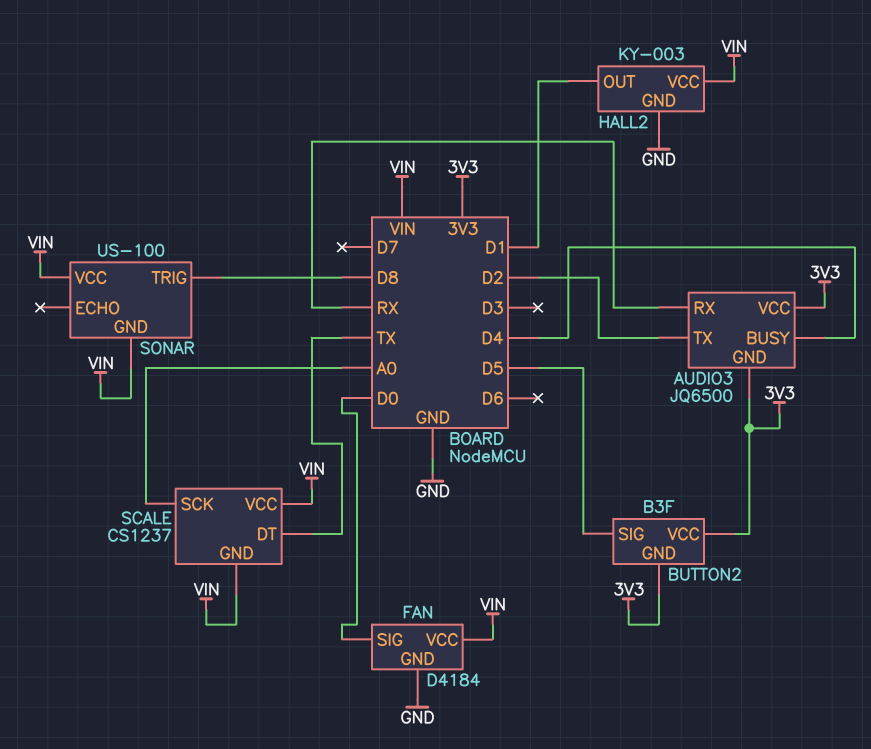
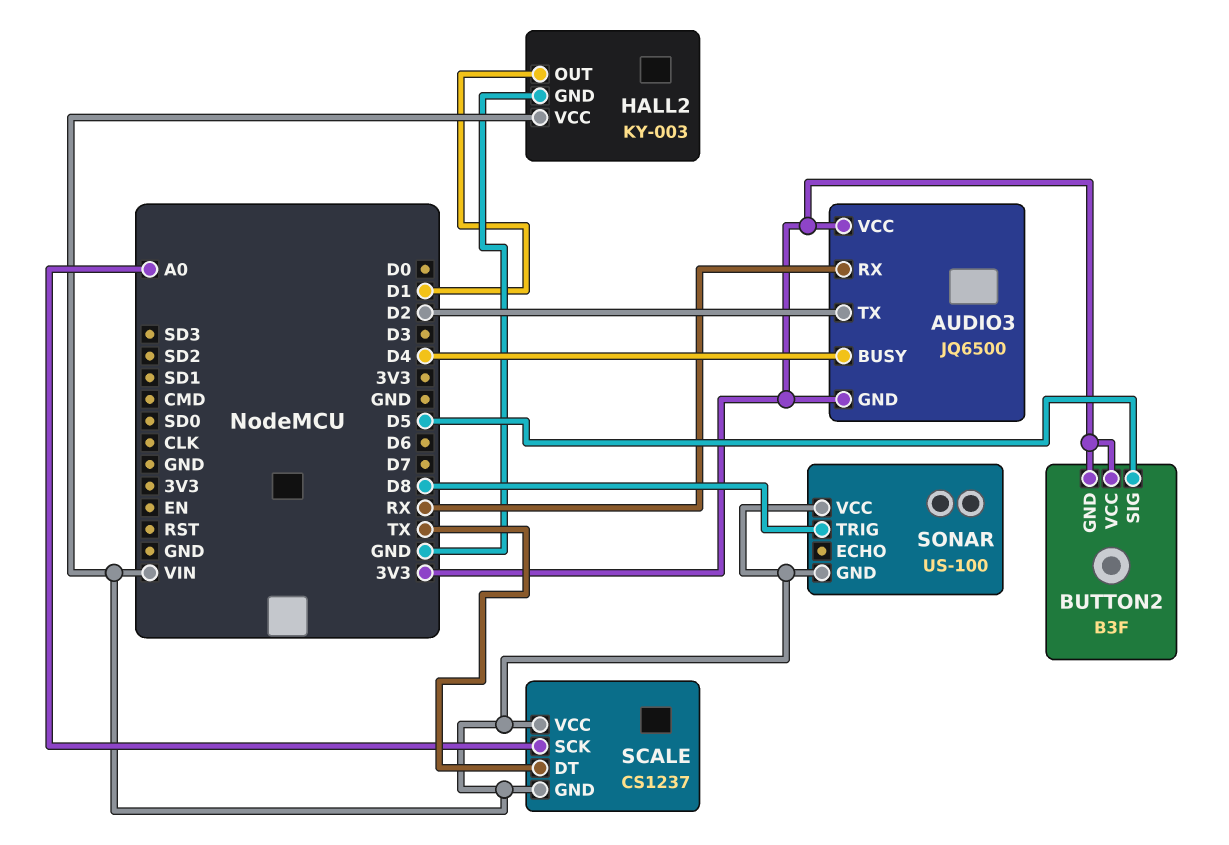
FAN: D4184 -> none
FAN pin GND: GND -> none
FAN pin SIG: D0 -> none
FAN pin VCC: VIN -> none

